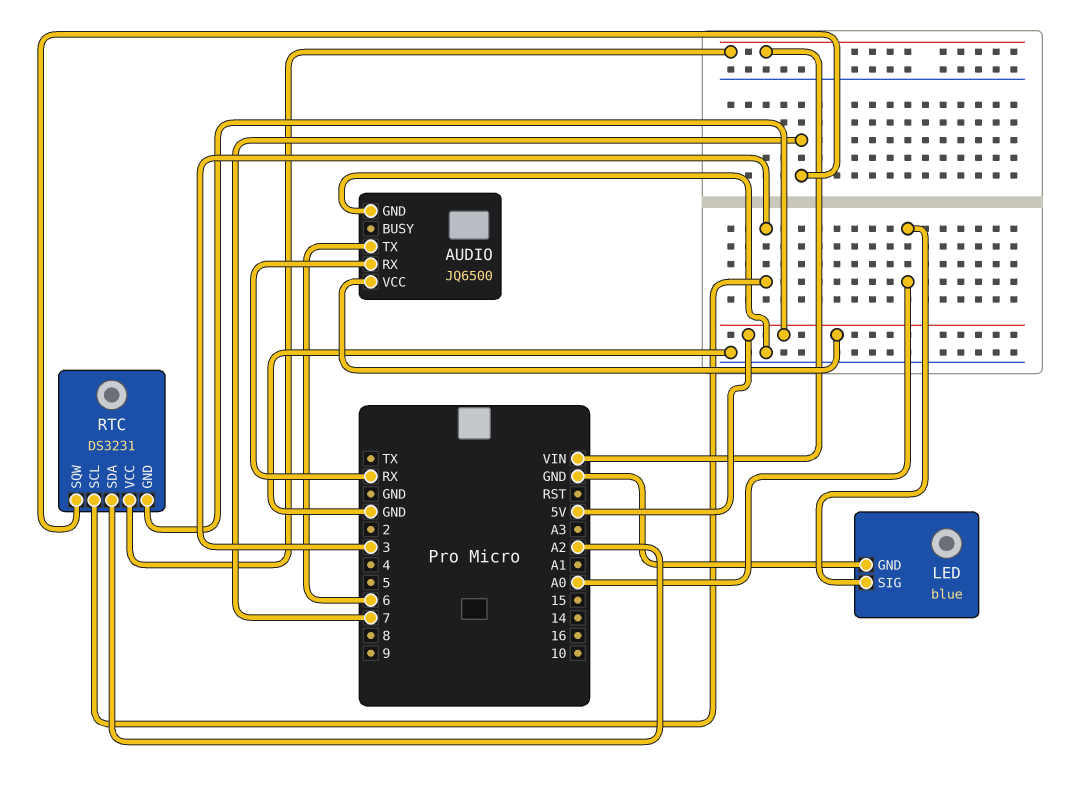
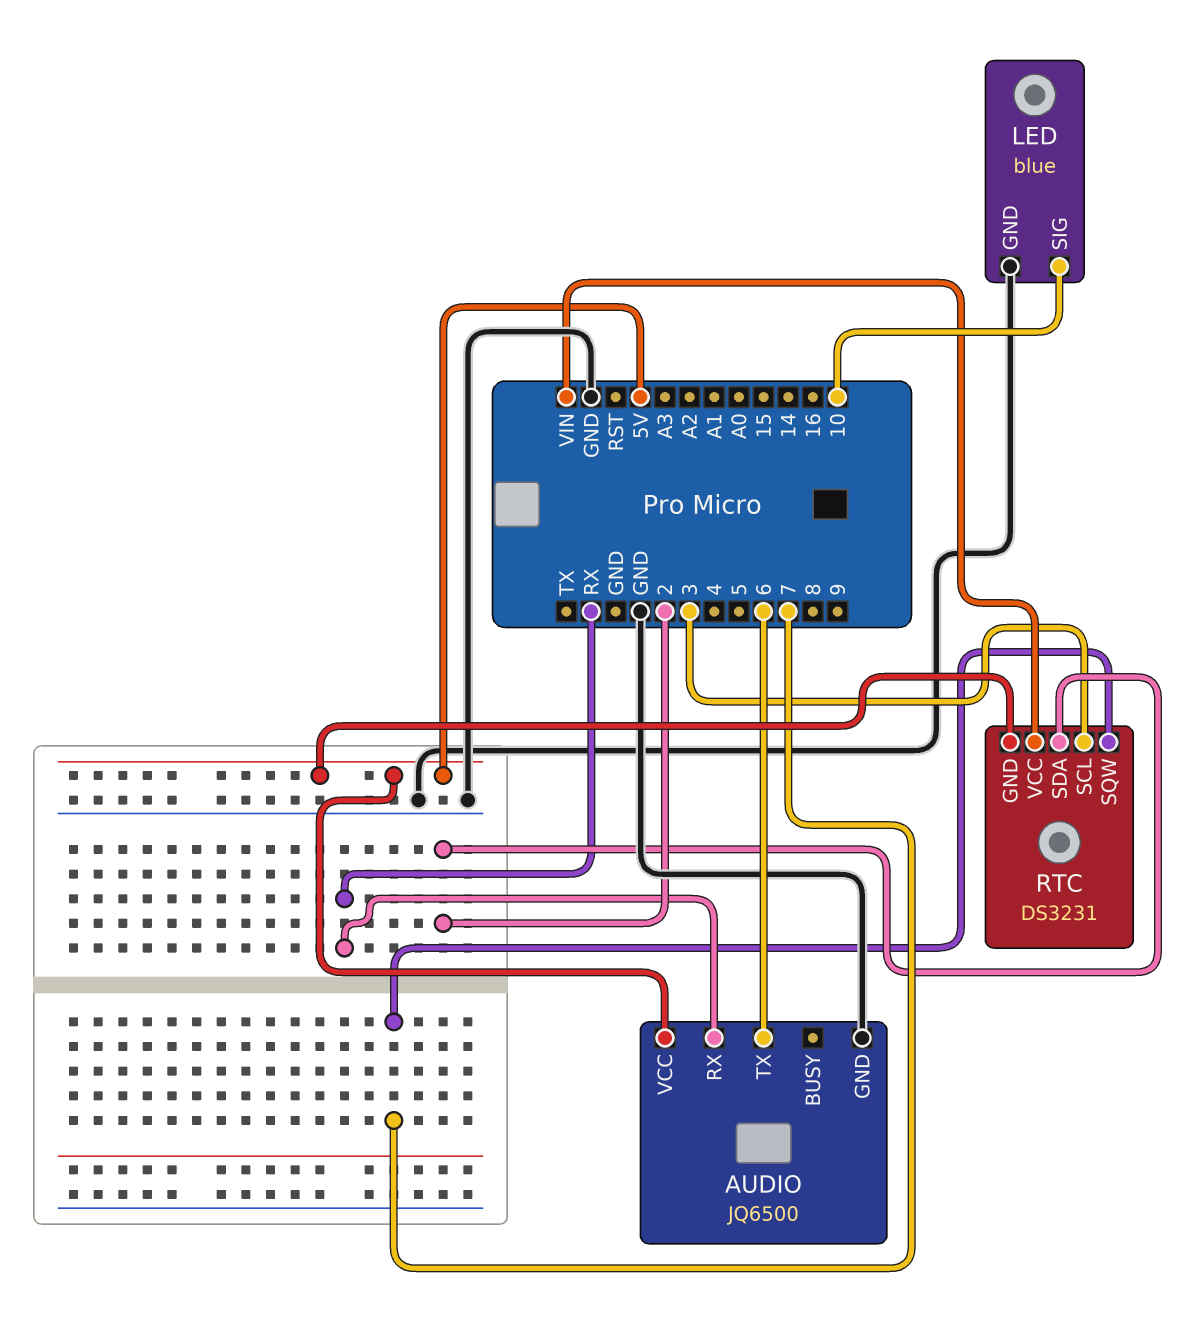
LED pin SIG: A0 -> 10
RTC pin SDA: A2 -> 2

